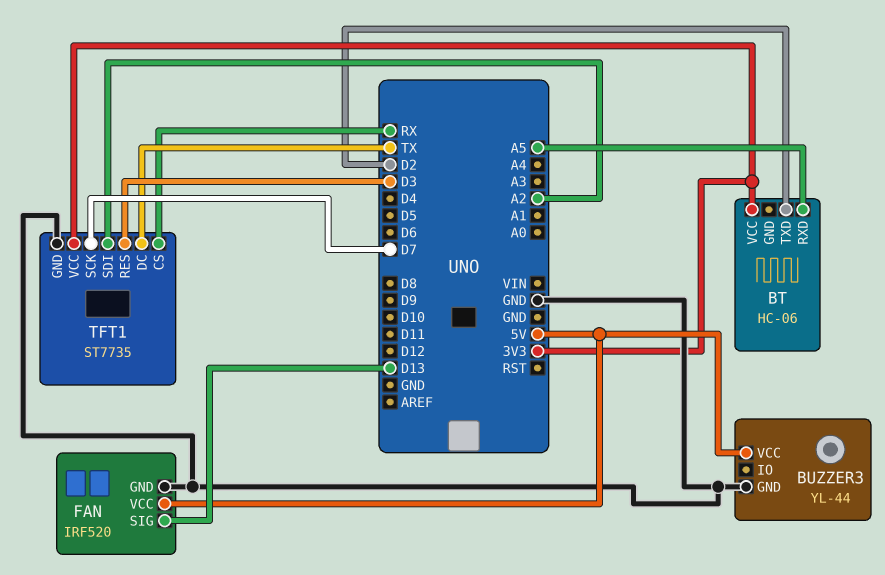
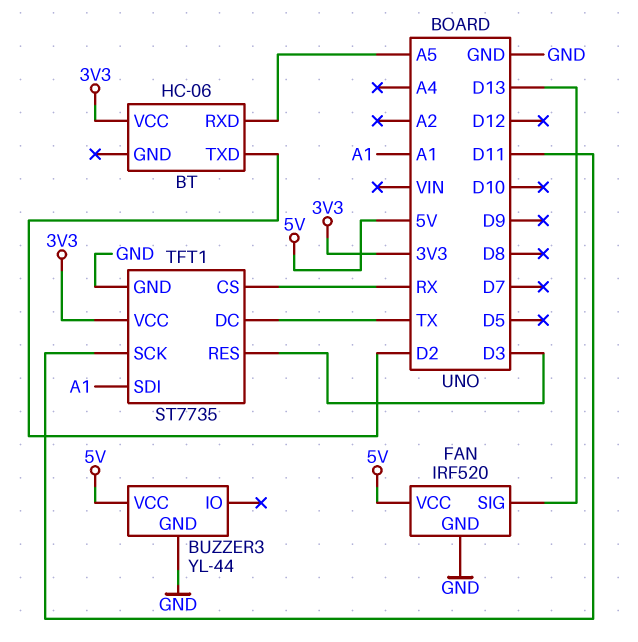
TFT1 pin SCK: D7 -> D11
TFT1 pin SDI: A2 -> A1

